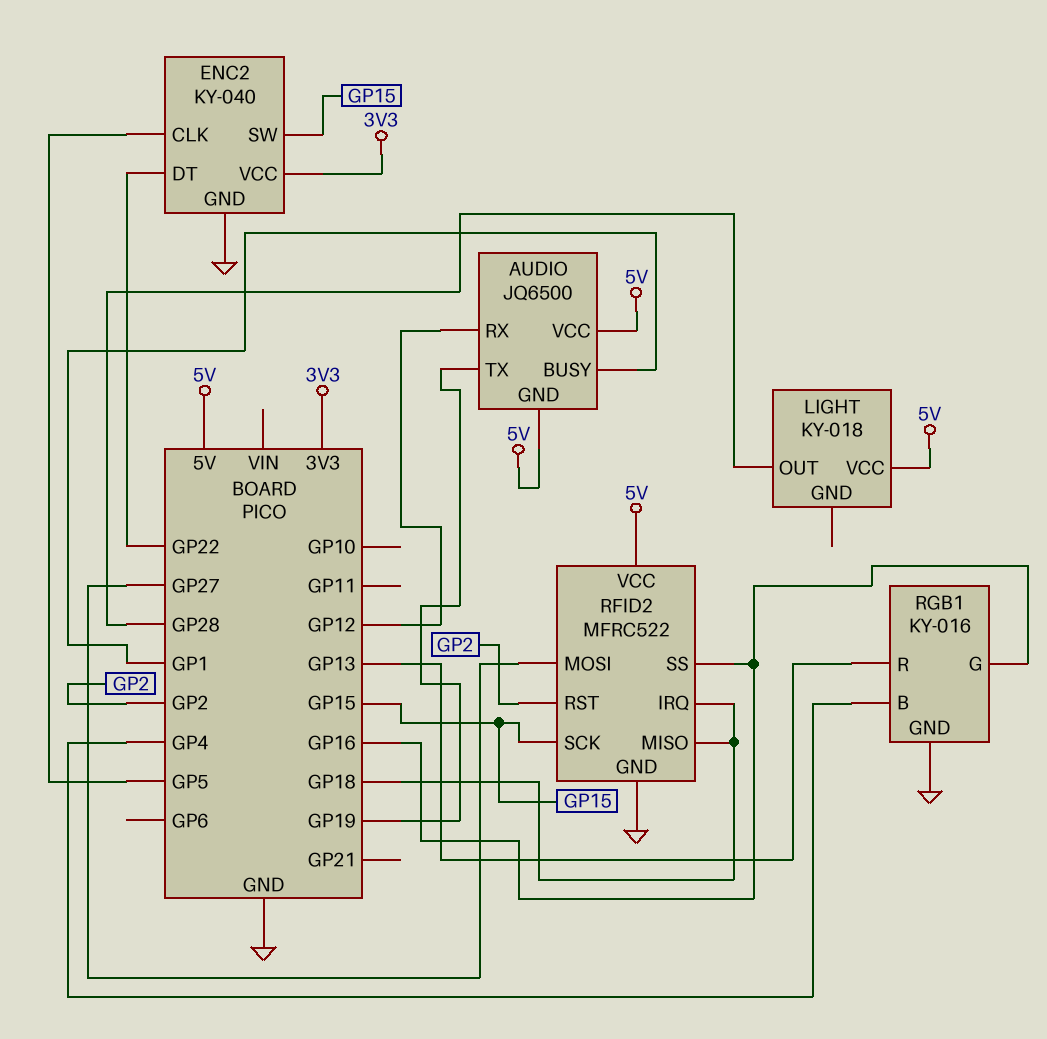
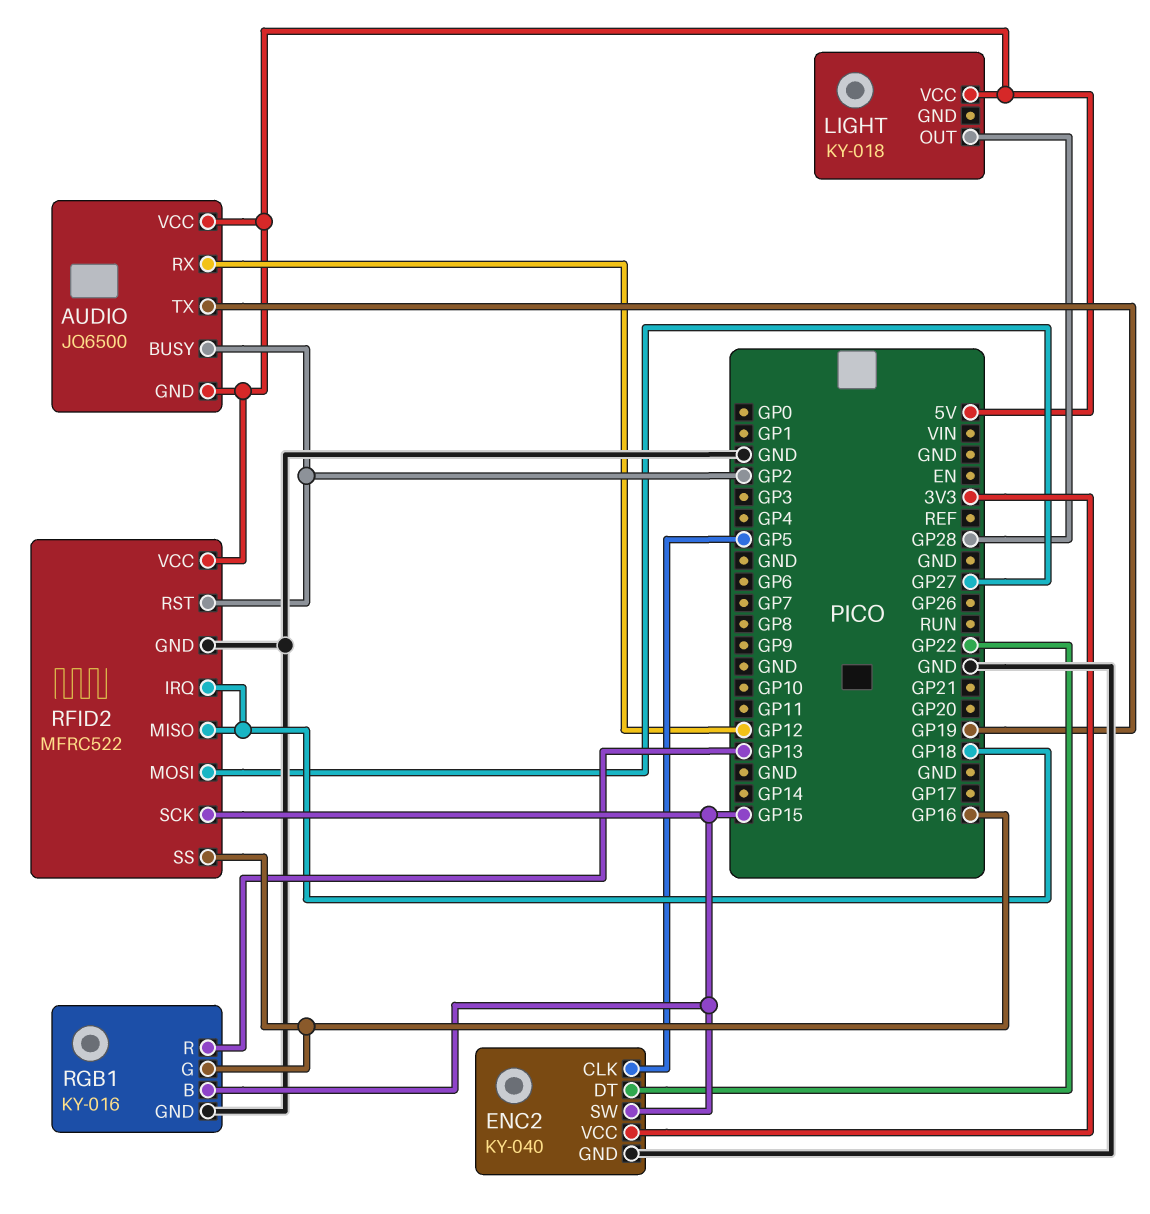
AUDIO pin BUSY: GP1 -> GP2
RGB1 pin B: GP4 -> GP15

